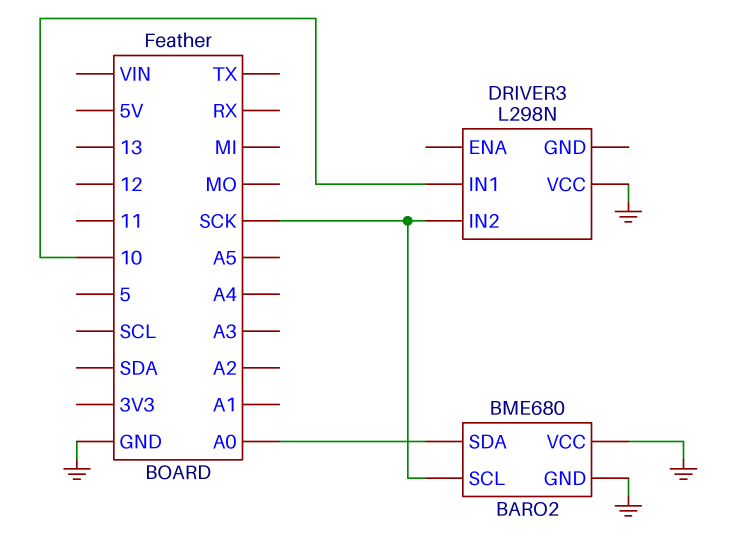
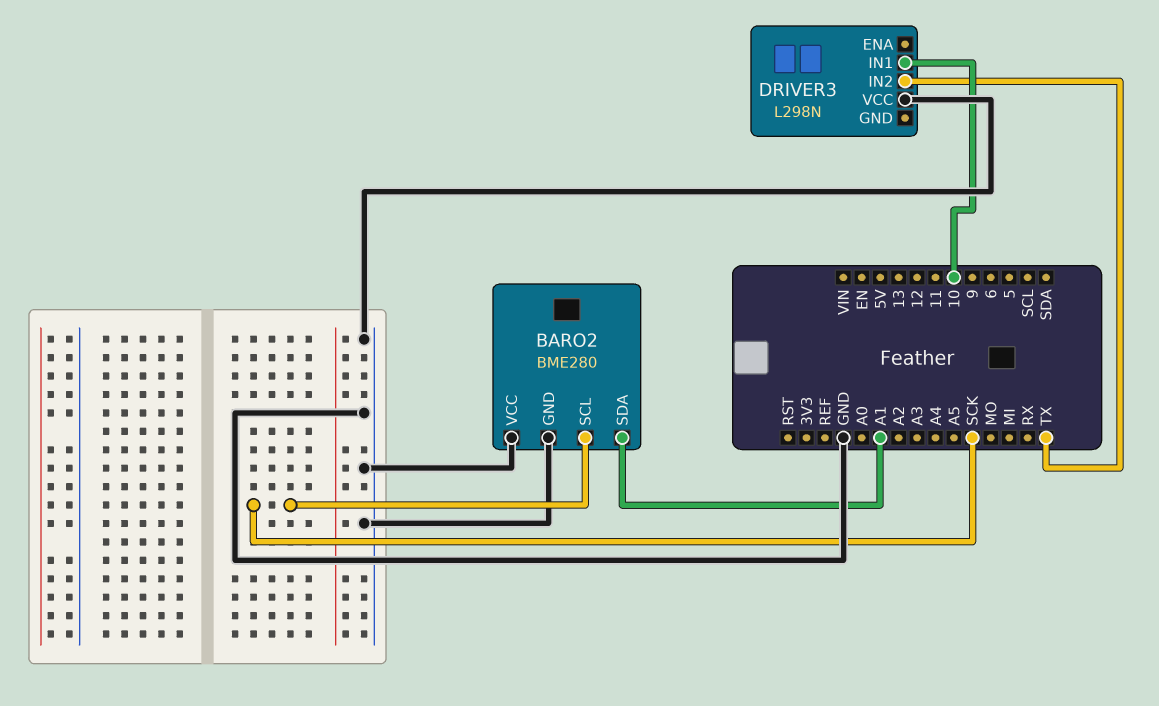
BARO2: BME680 -> BME280
BARO2 pin SDA: A0 -> A1
DRIVER3 pin IN2: SCK -> TX

